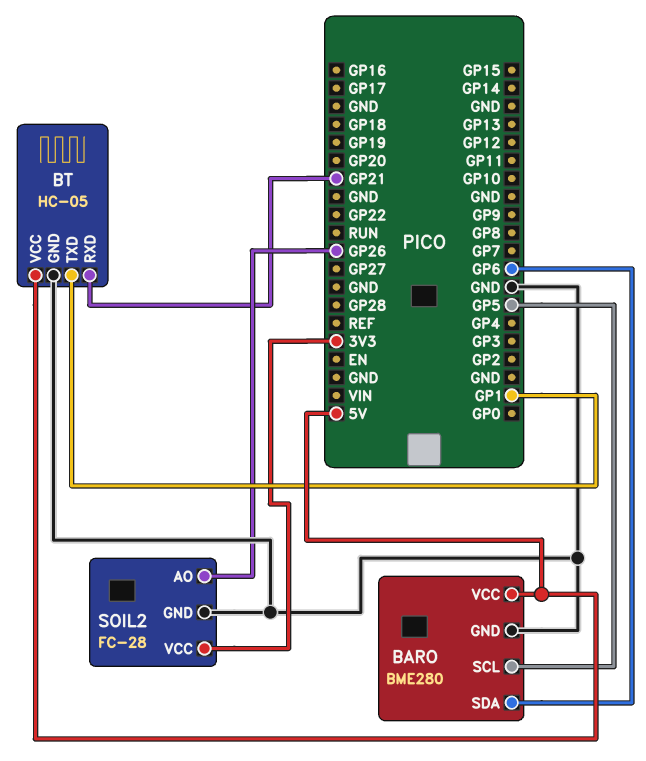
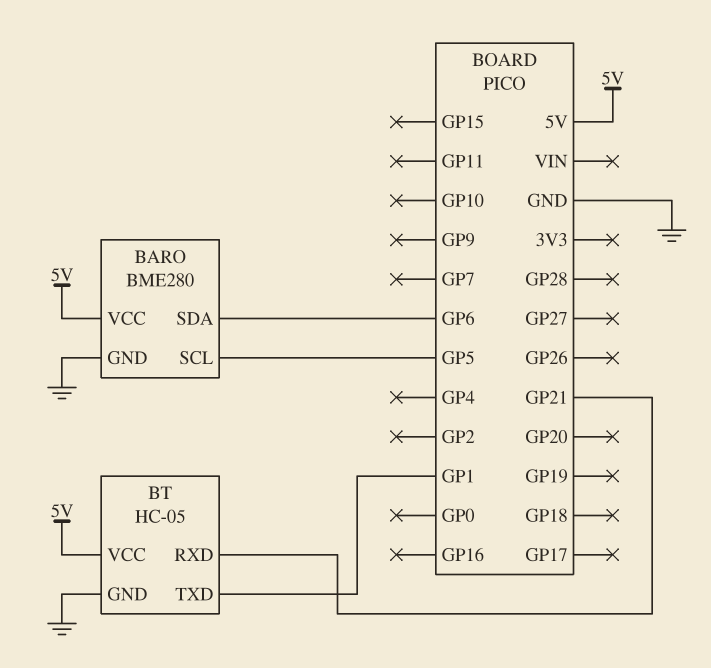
SOIL2: FC-28 -> none
SOIL2 pin AO: GP26 -> none
SOIL2 pin GND: GND -> none
SOIL2 pin VCC: 3V3 -> none

